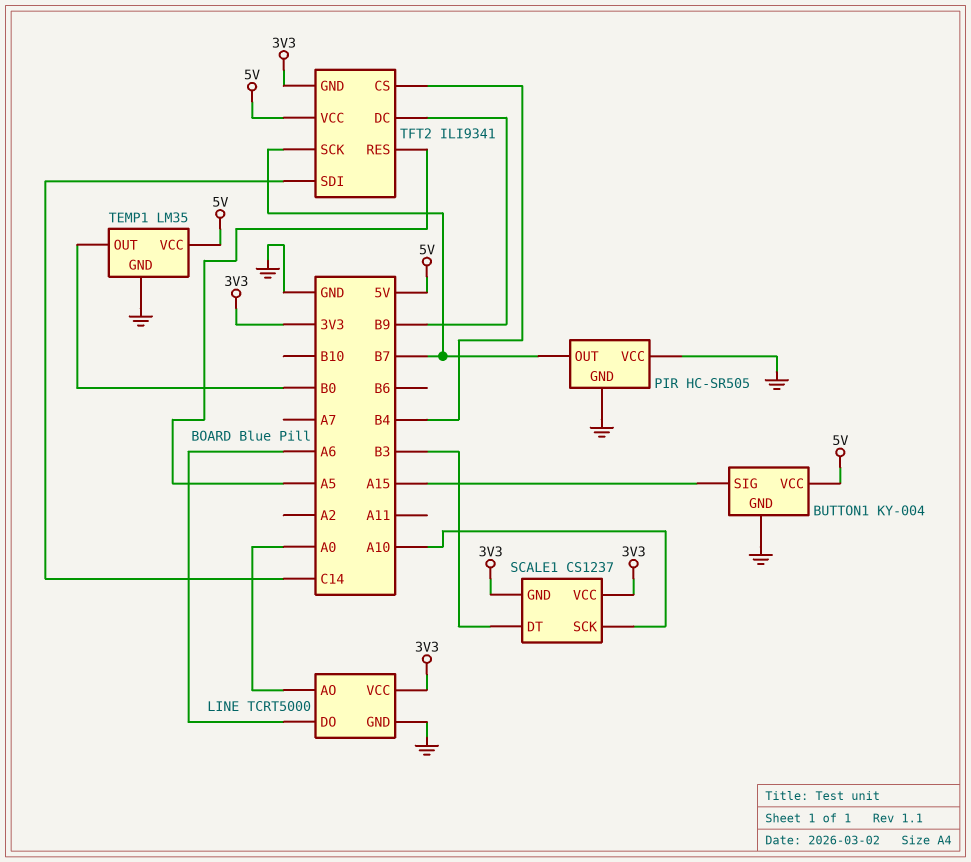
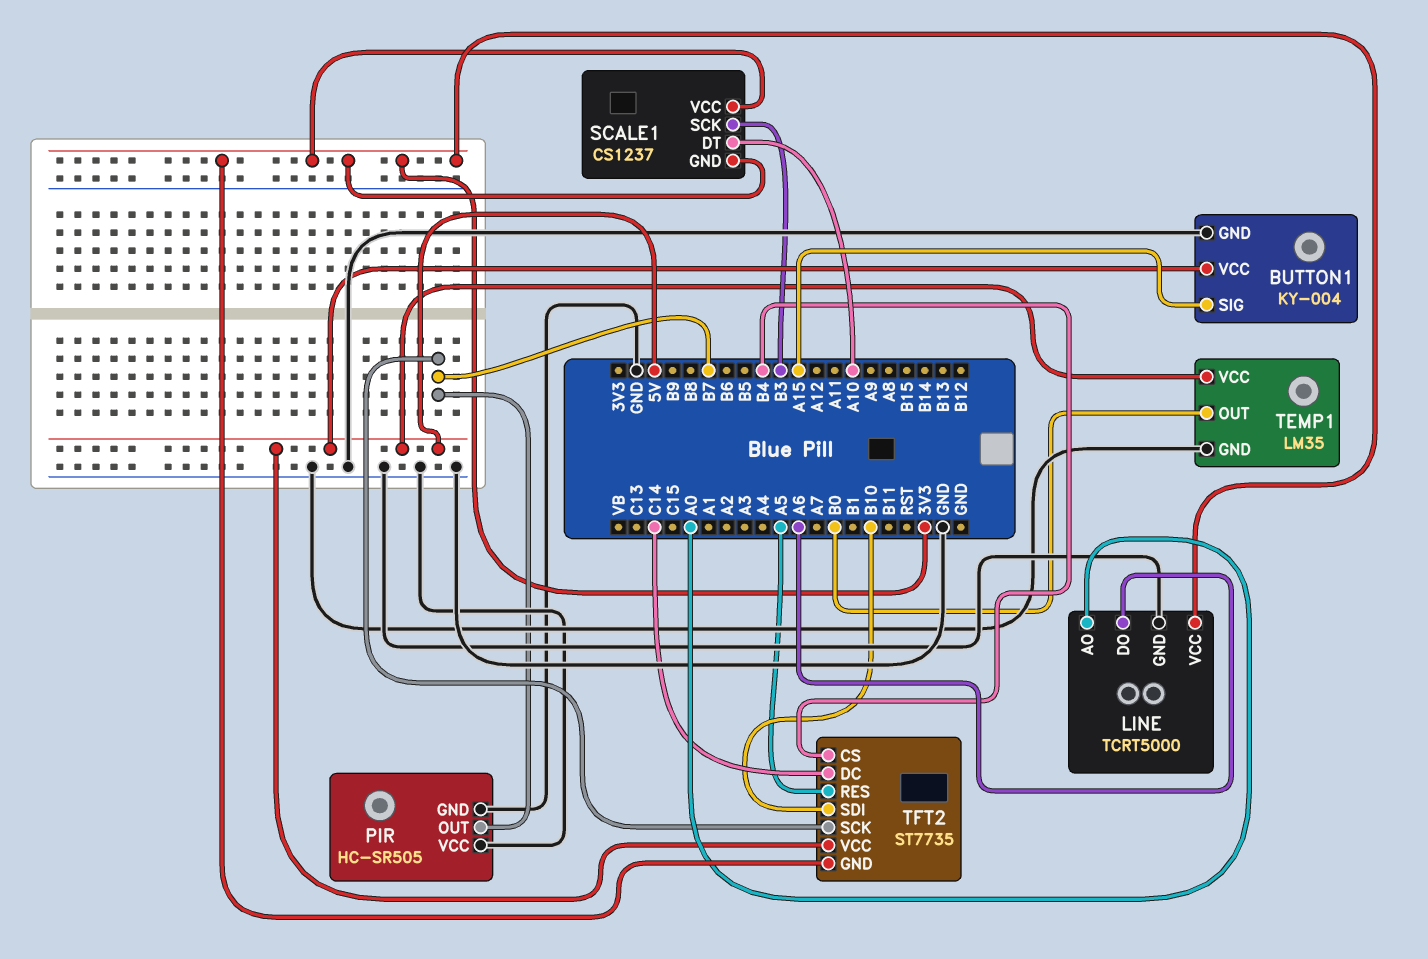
SCALE1 pin DT: B3 -> A10
SCALE1 pin SCK: A10 -> B3
TFT2: ILI9341 -> ST7735
TFT2 pin DC: B9 -> C14
TFT2 pin SDI: C14 -> B10

